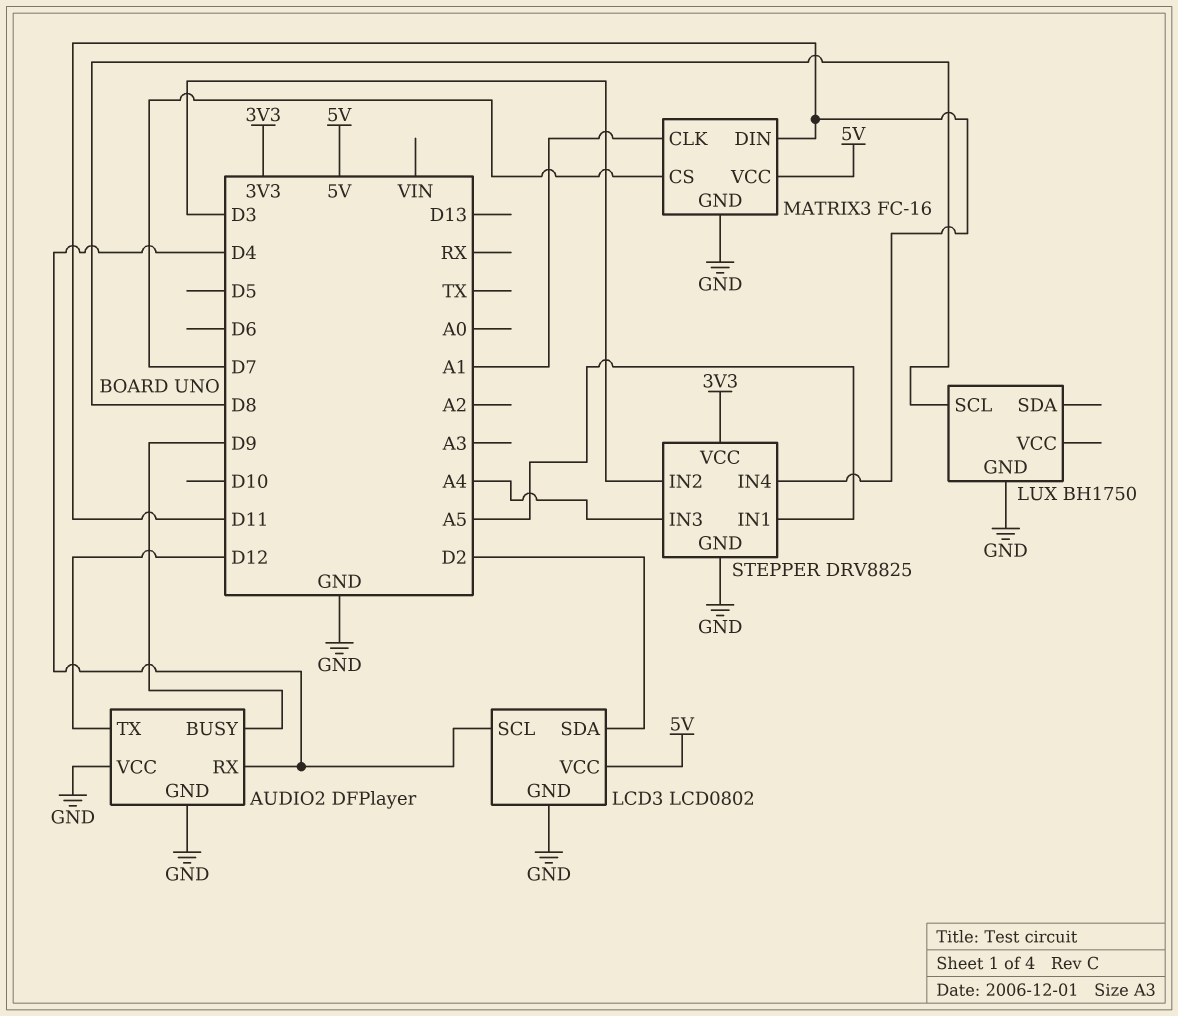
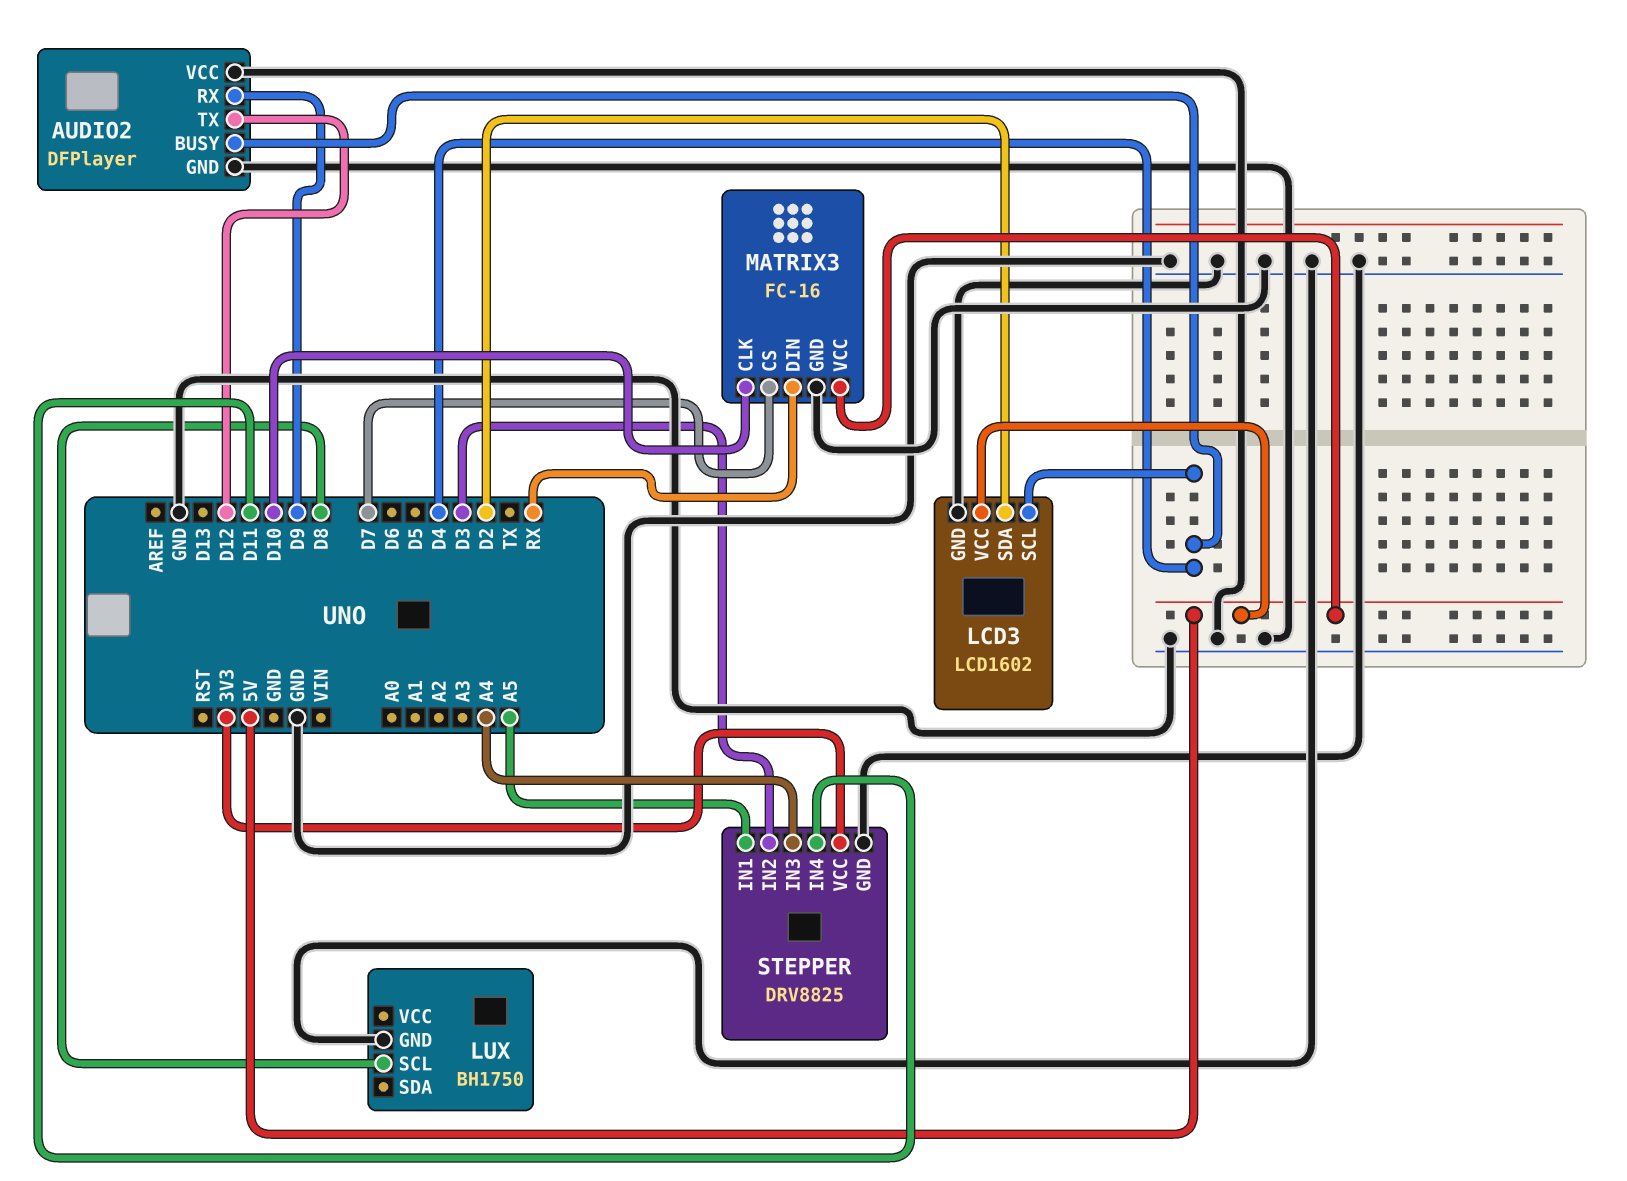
AUDIO2 pin BUSY: D9 -> D4
AUDIO2 pin RX: D4 -> D9
LCD3: LCD0802 -> LCD1602
MATRIX3 pin CLK: A1 -> D10
MATRIX3 pin DIN: D11 -> RX

